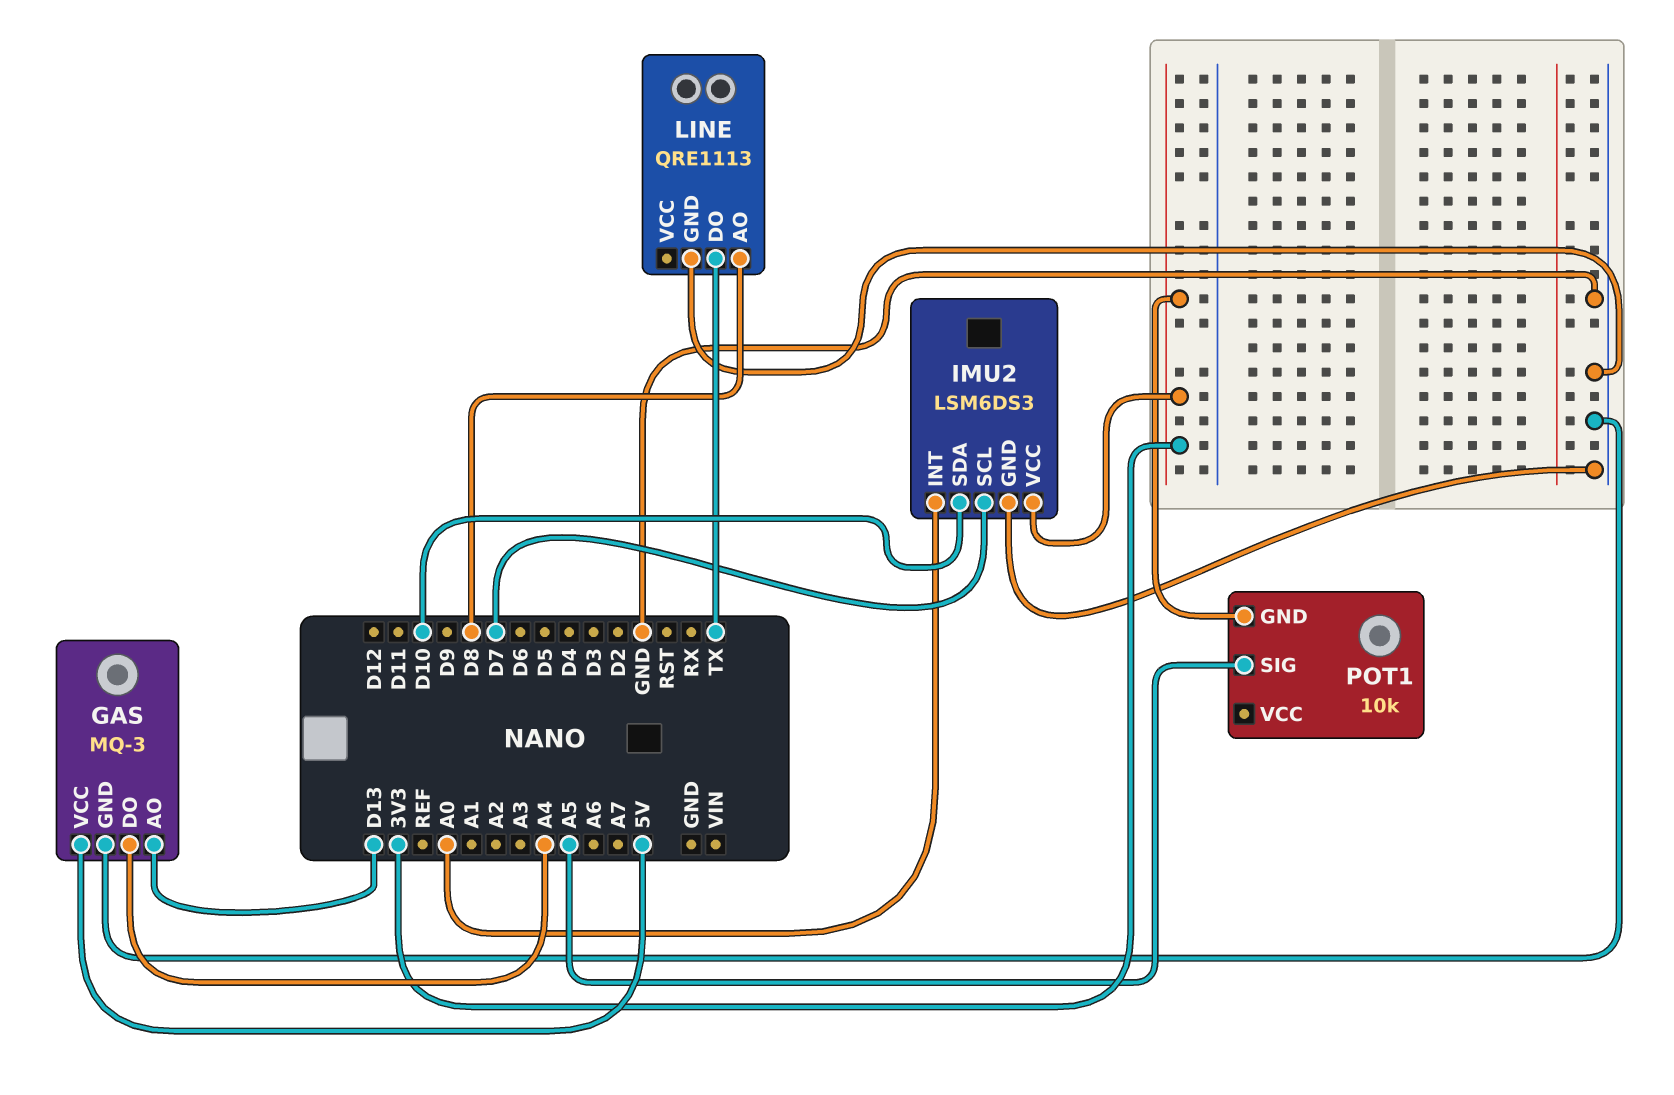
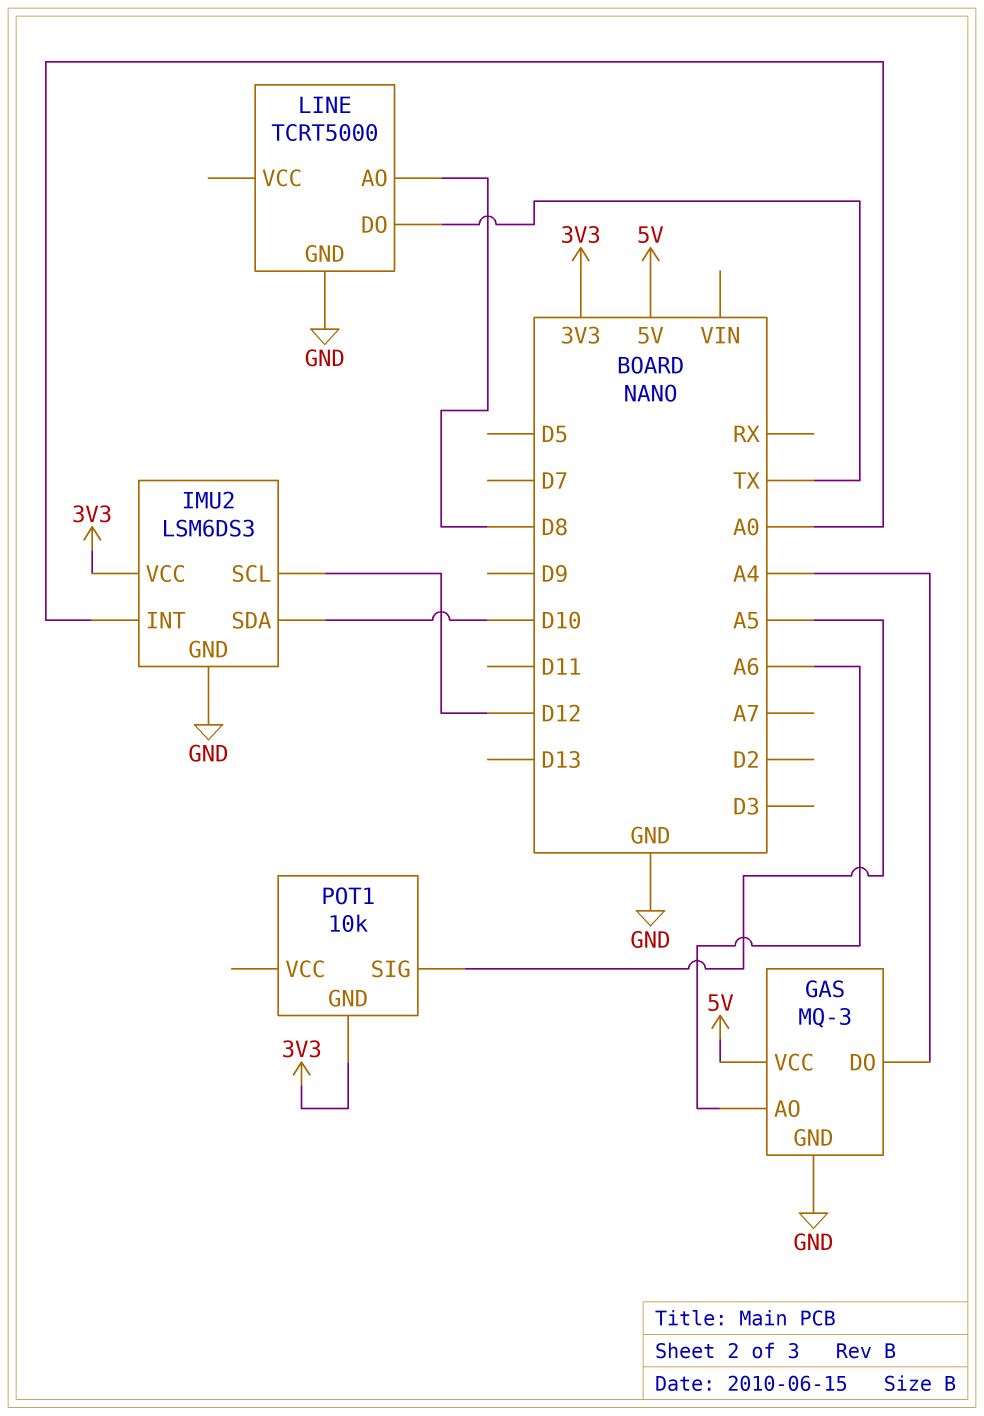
GAS pin AO: D13 -> A6
IMU2 pin SCL: D7 -> D12
LINE: QRE1113 -> TCRT5000

